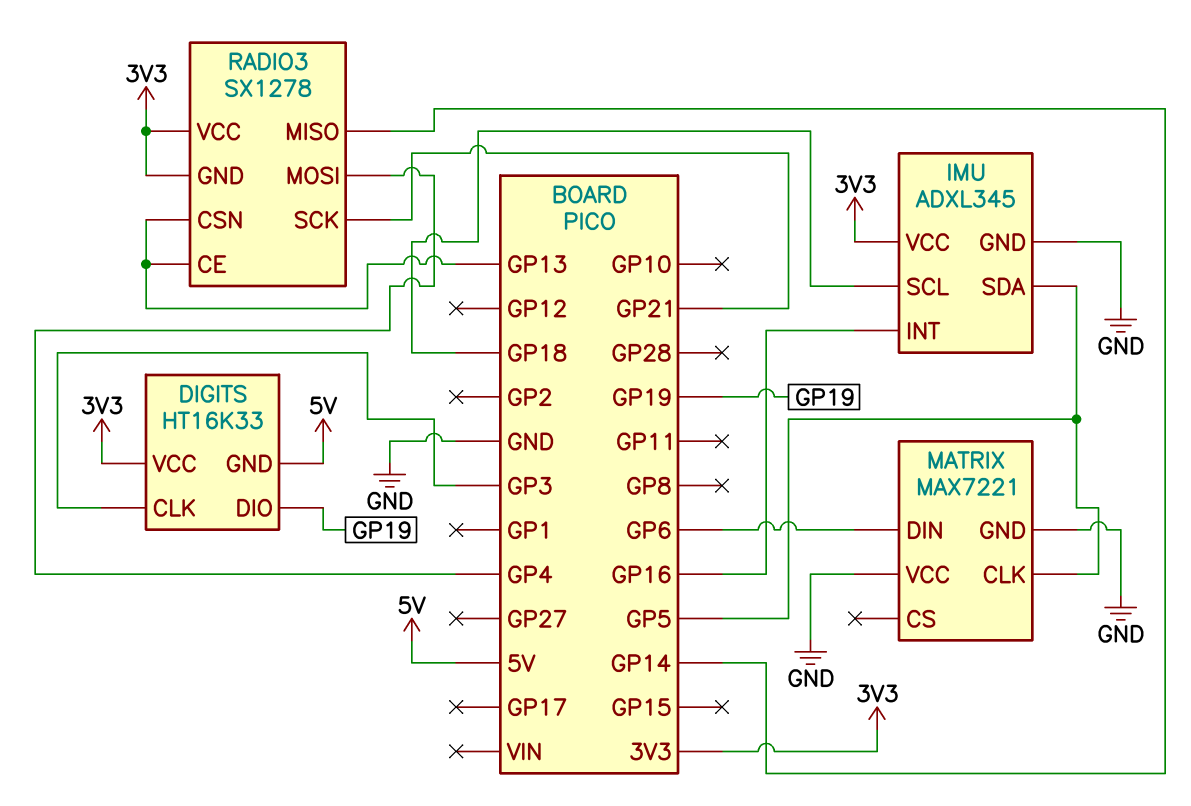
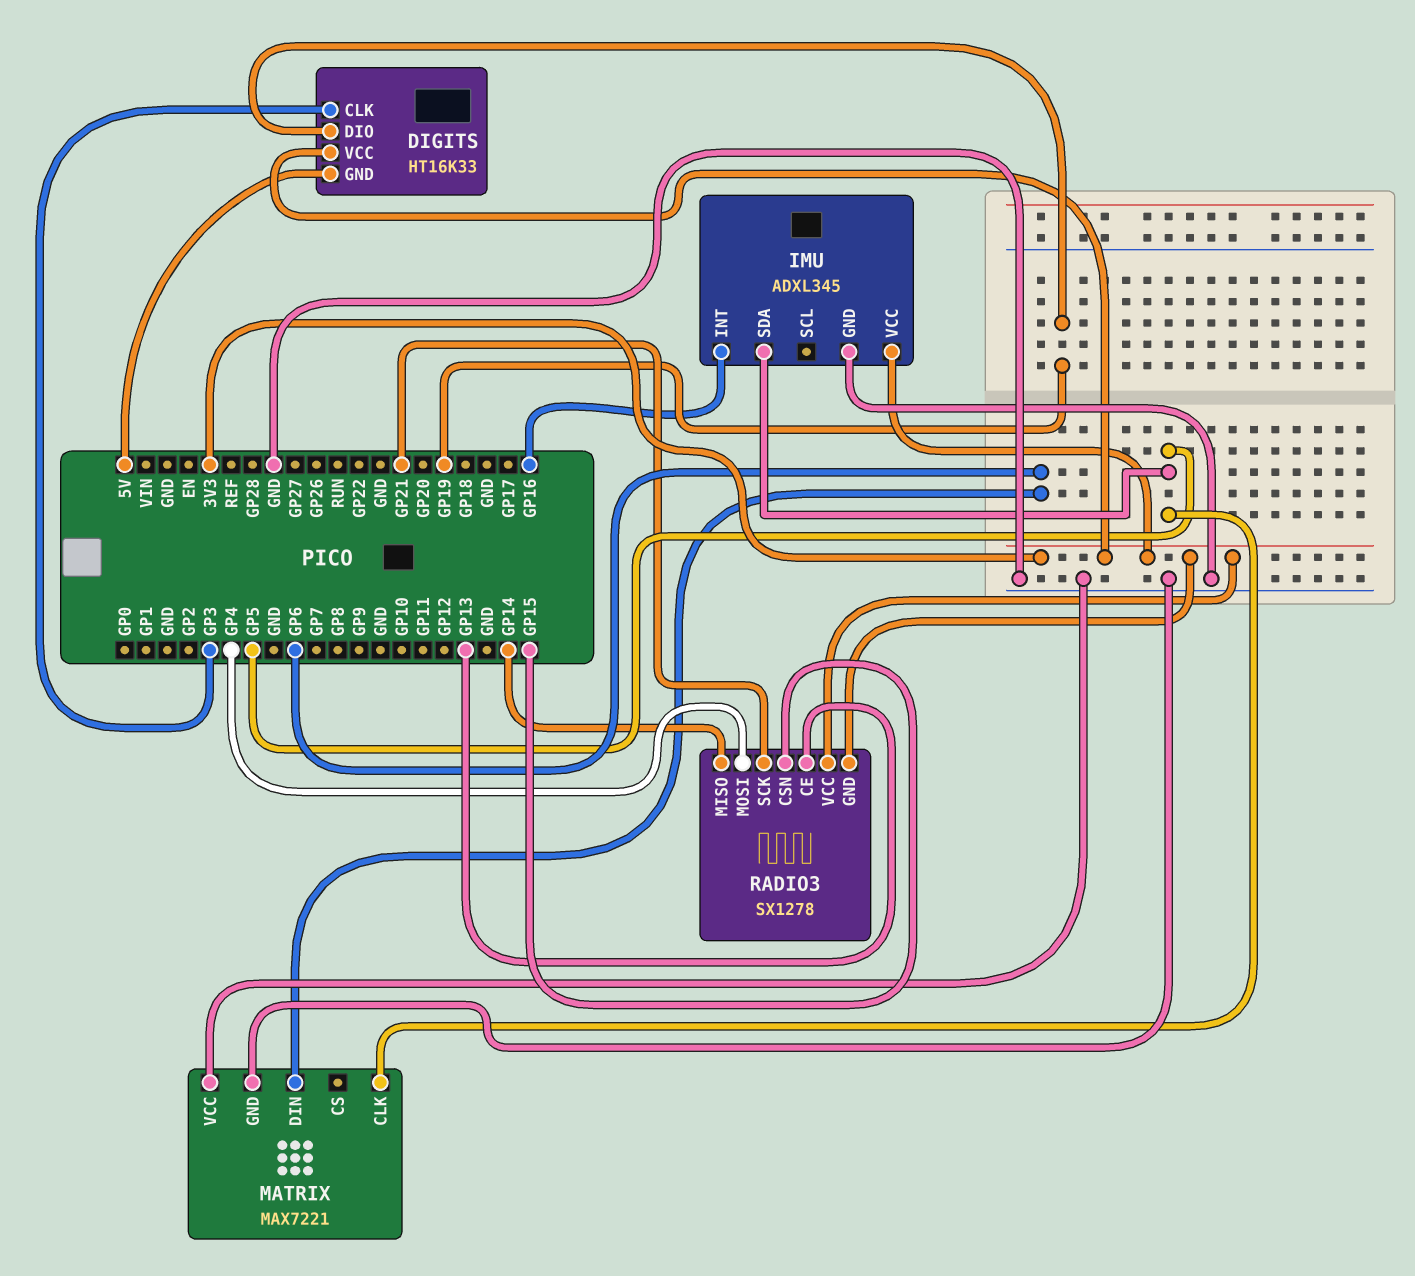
IMU pin SCL: GP18 -> none
RADIO3 pin CSN: GP13 -> GP15

